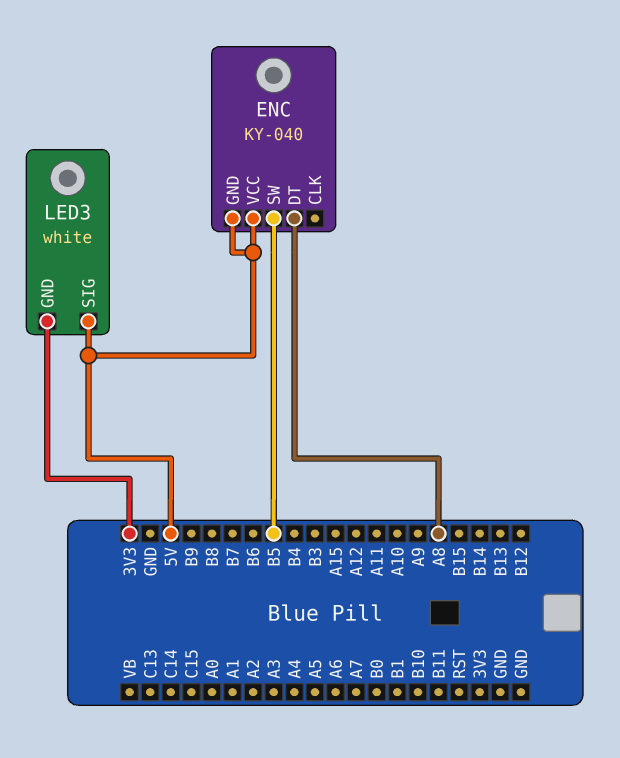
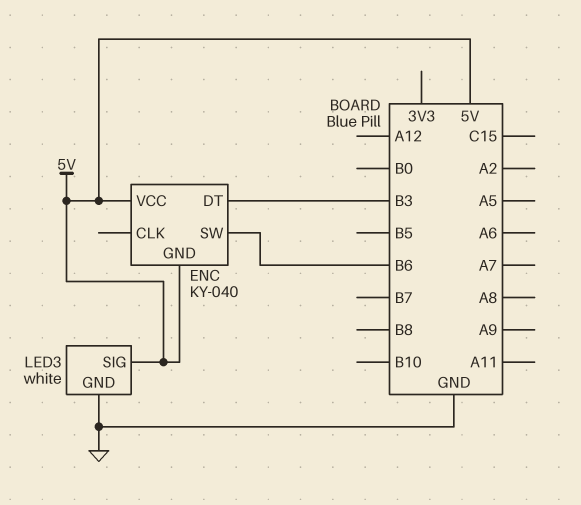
ENC pin DT: A8 -> B3
ENC pin SW: B5 -> B6
LED3 pin GND: 3V3 -> GND

